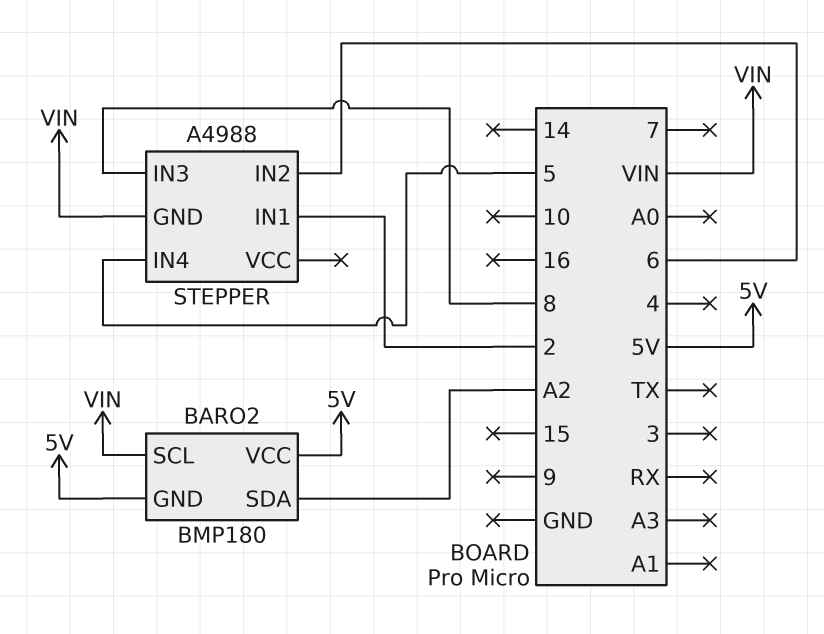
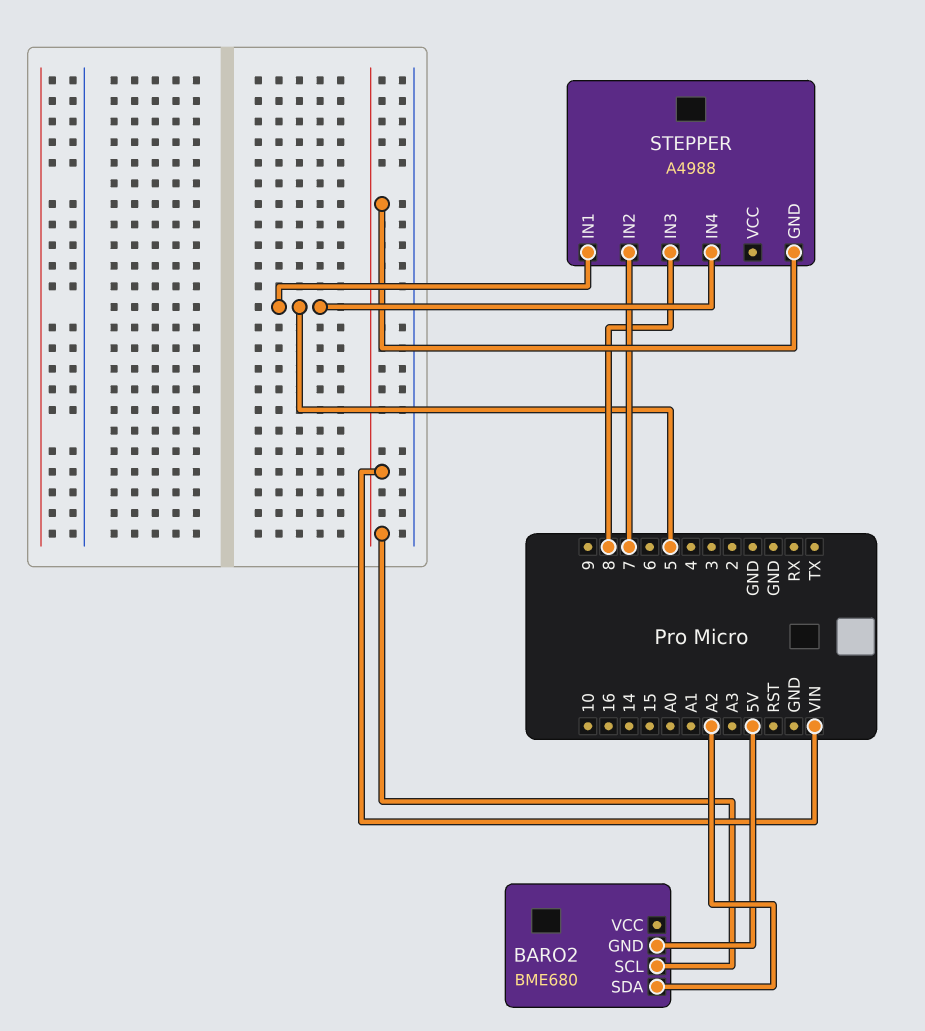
BARO2: BMP180 -> BME680
BARO2 pin VCC: 5V -> none
STEPPER pin IN1: 2 -> 5
STEPPER pin IN2: 6 -> 7

